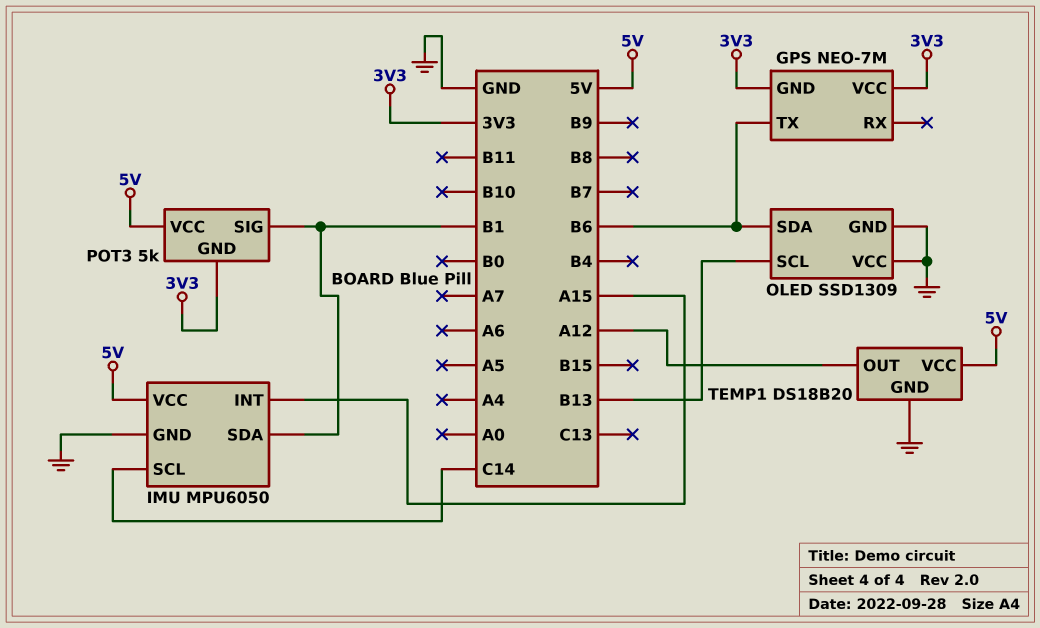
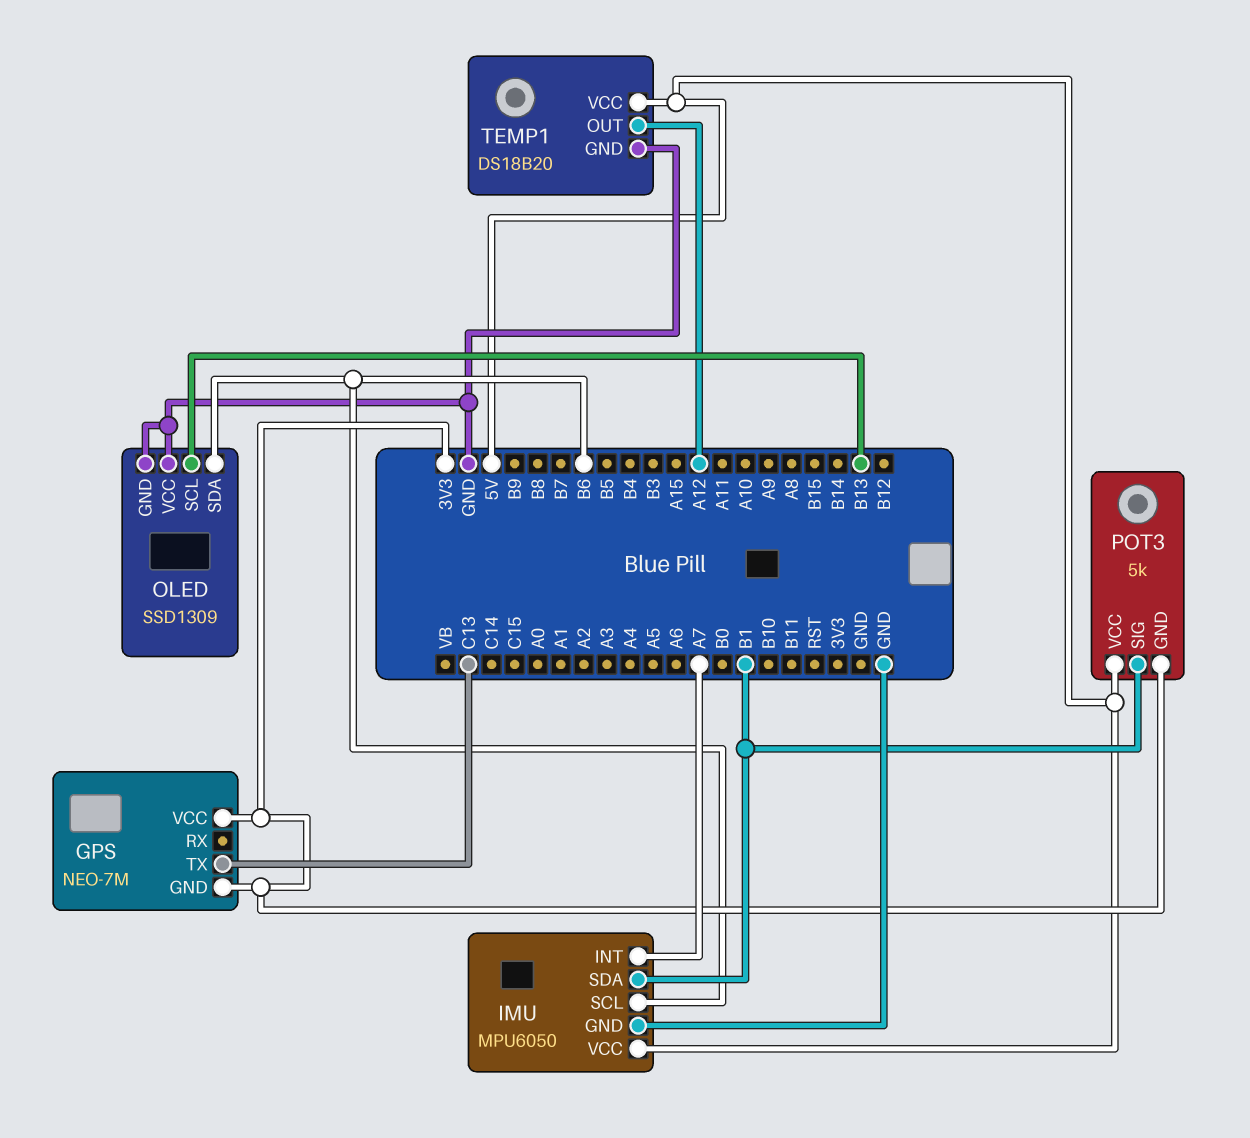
GPS pin TX: B6 -> C13
IMU pin INT: A15 -> A7
IMU pin SCL: C14 -> B6

